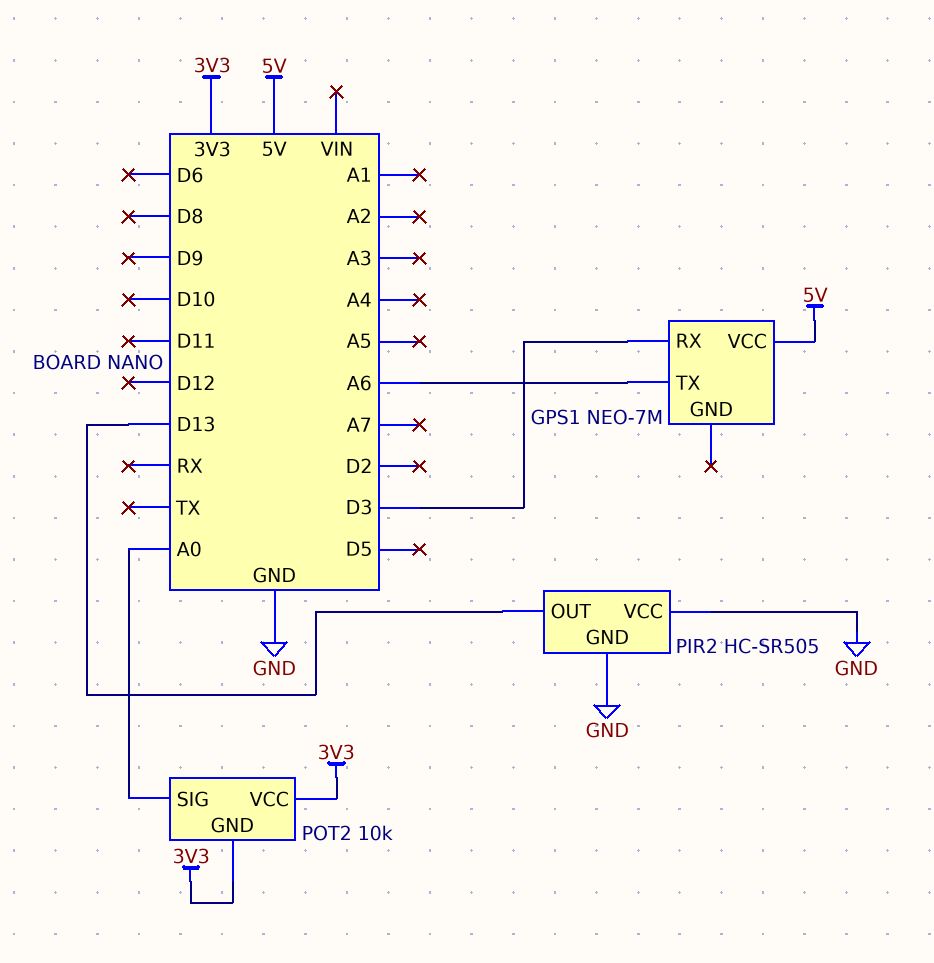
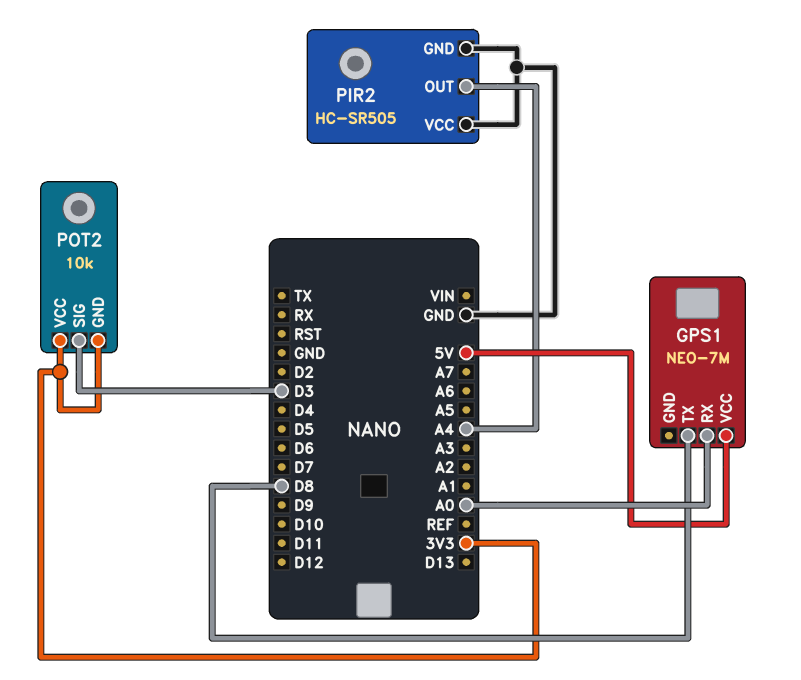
GPS1 pin RX: D3 -> A0
GPS1 pin TX: A6 -> D8
PIR2 pin OUT: D13 -> A4
POT2 pin SIG: A0 -> D3

